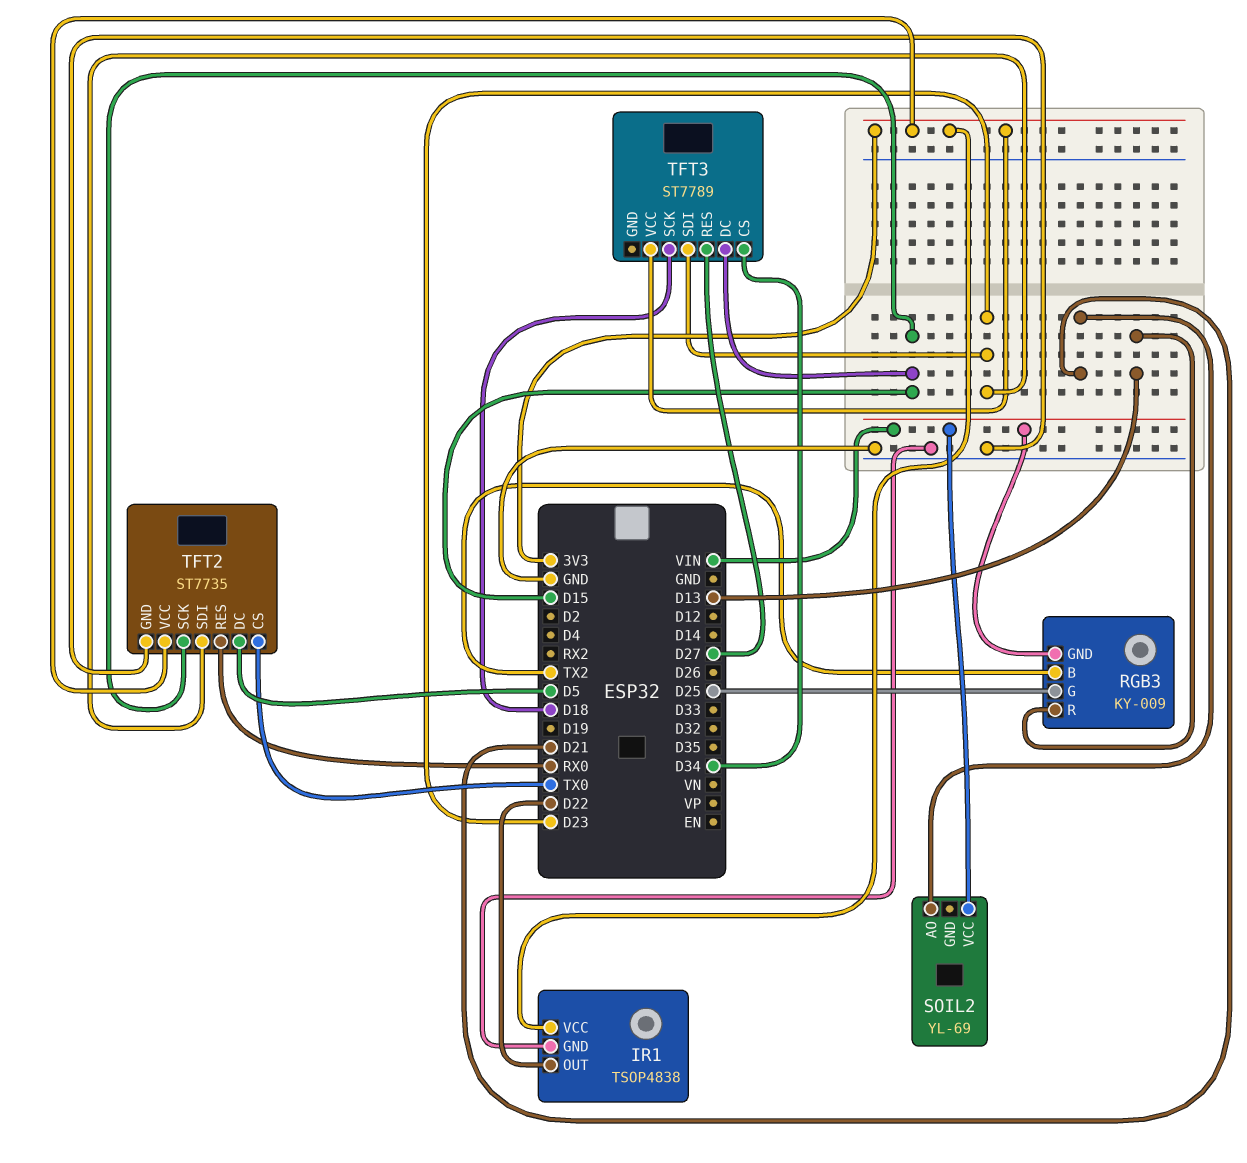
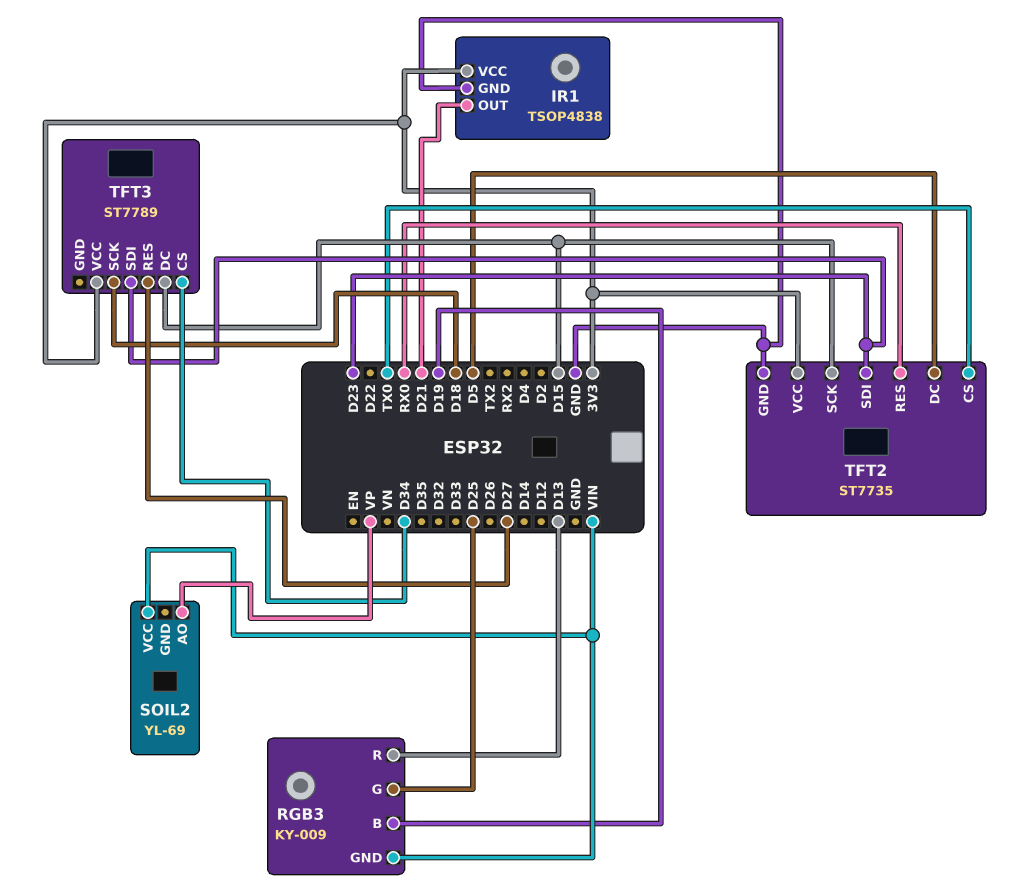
IR1 pin OUT: D22 -> D21
RGB3 pin B: TX2 -> D19
SOIL2 pin AO: D21 -> VP

